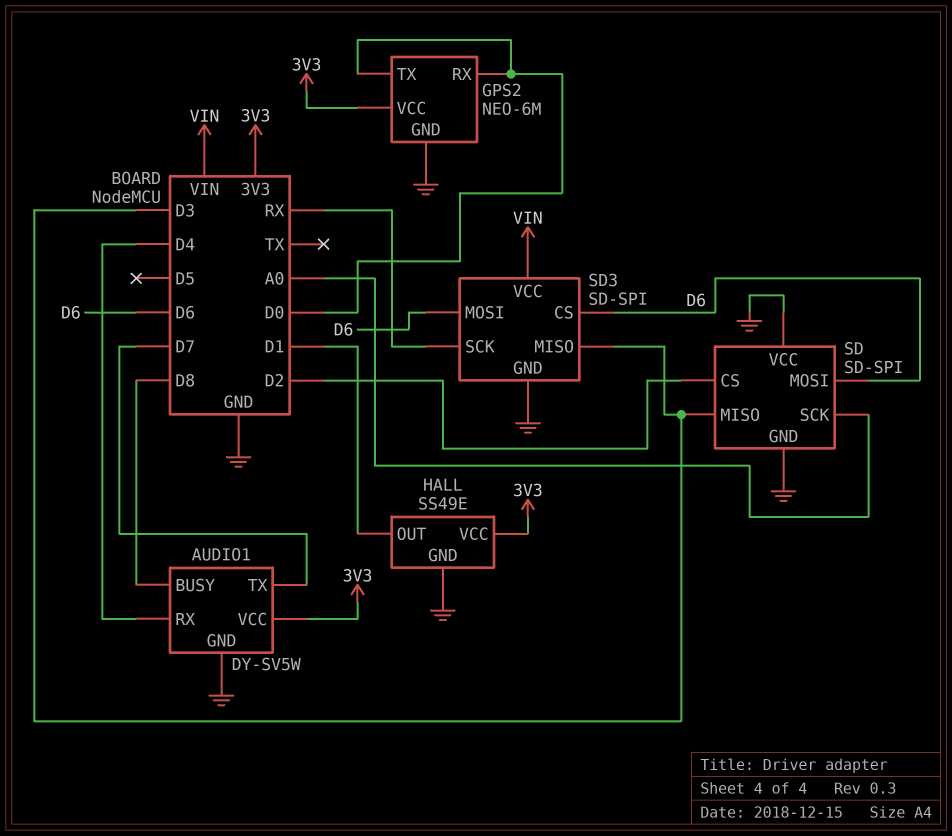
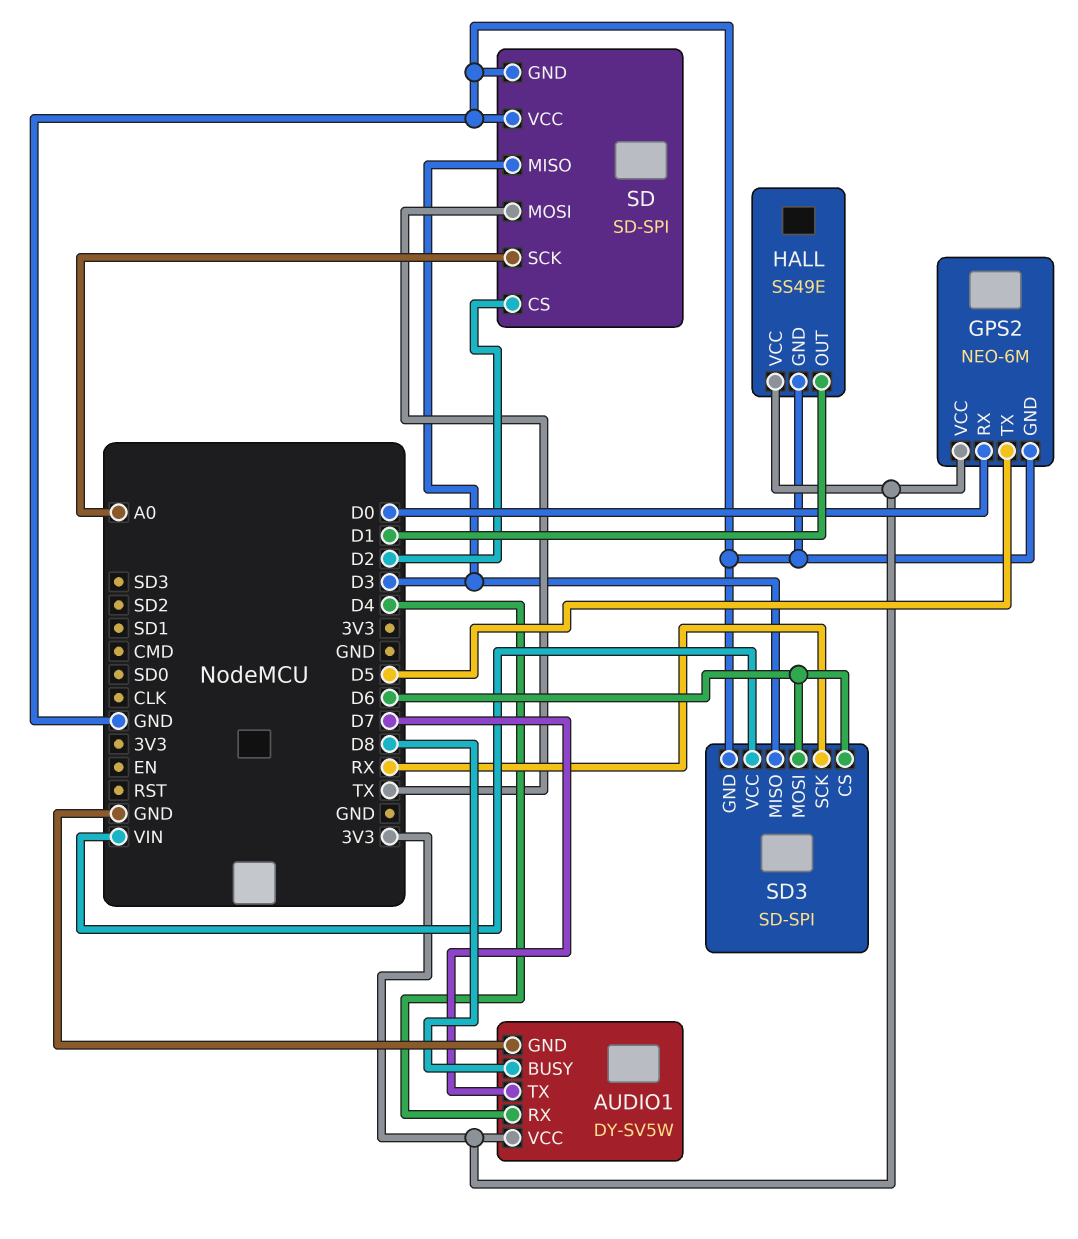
GPS2 pin TX: D0 -> D5
SD pin MOSI: D6 -> TX

